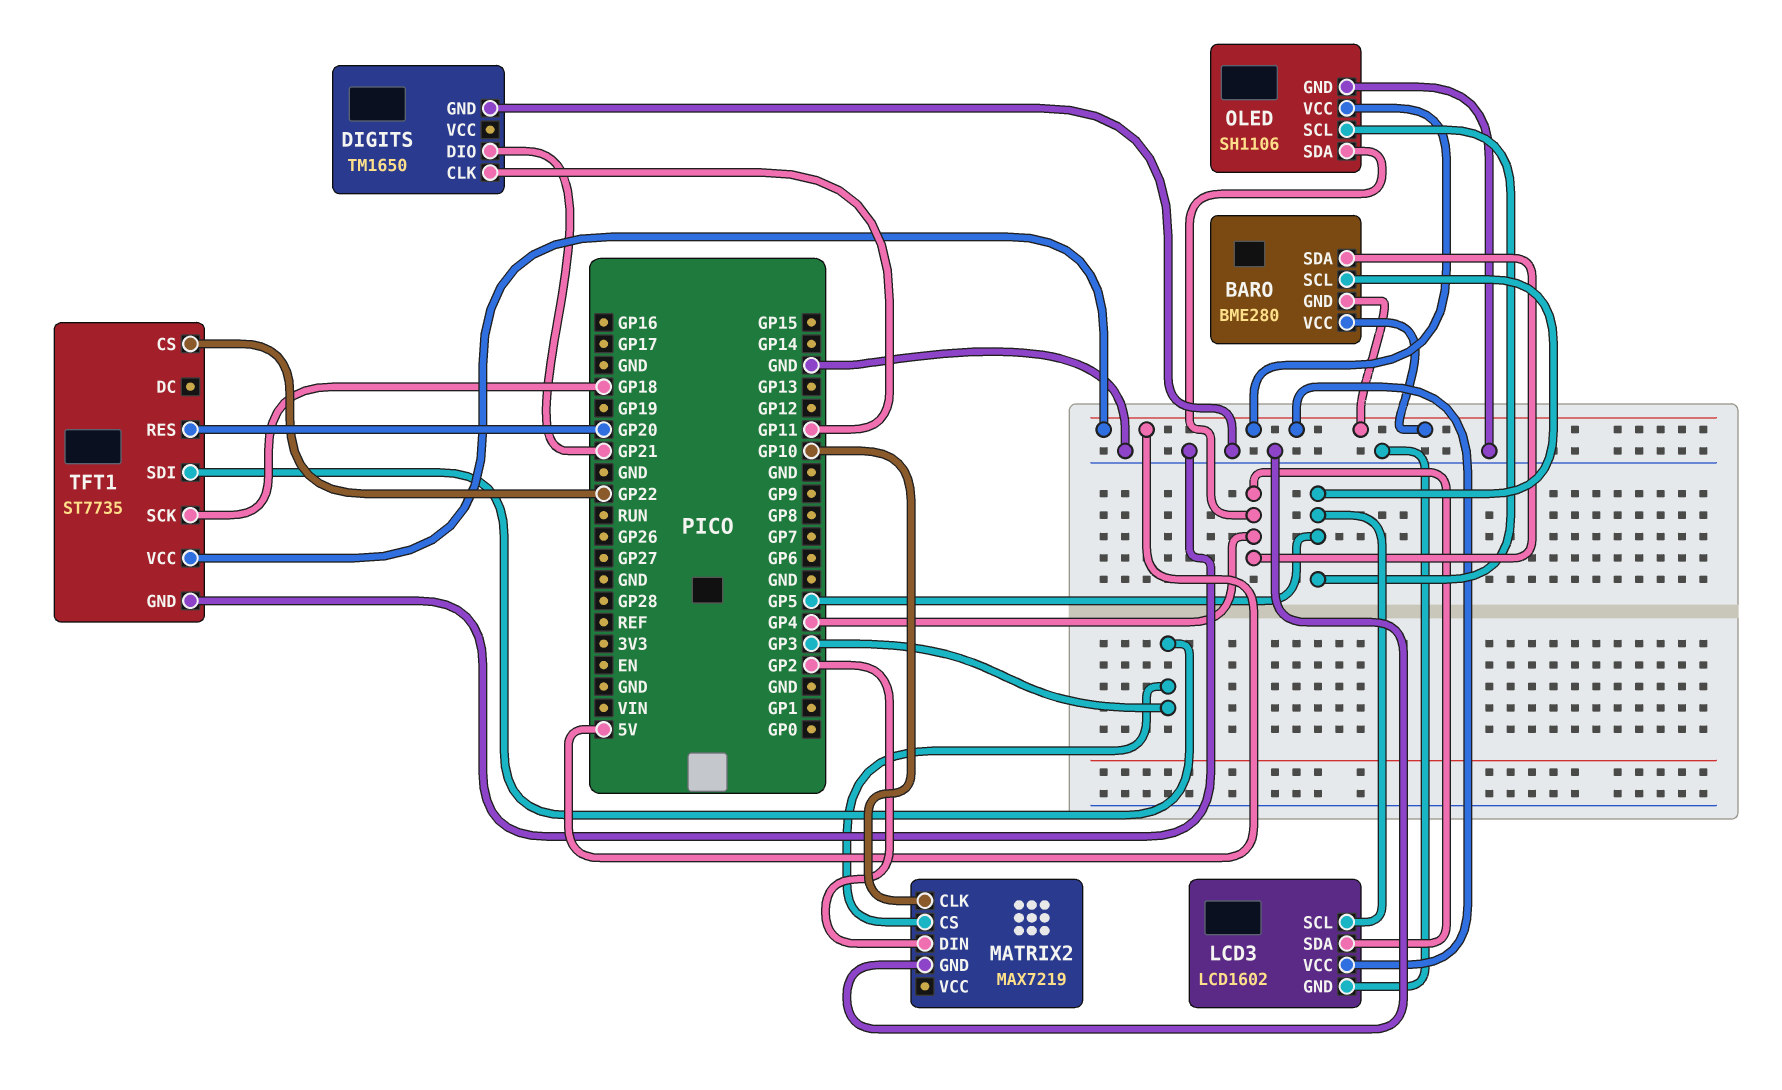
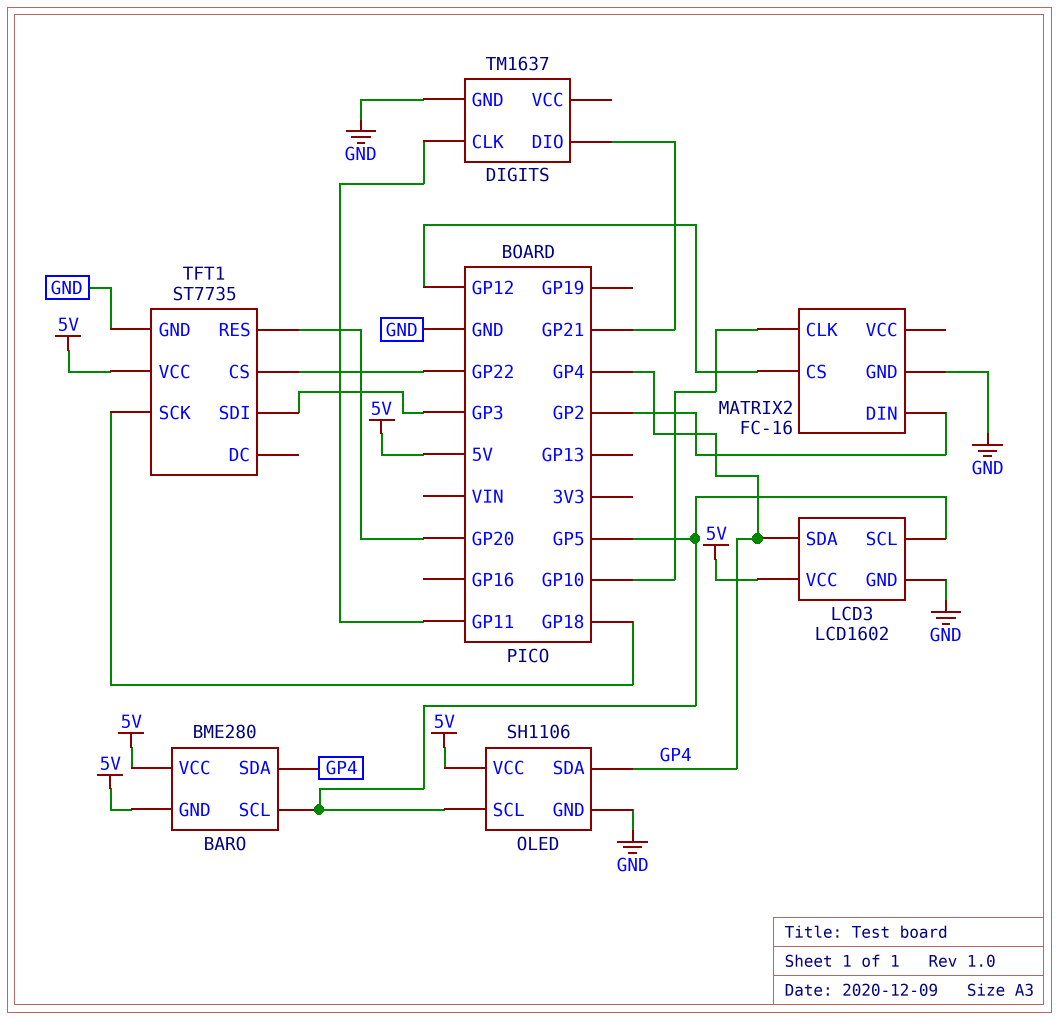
DIGITS: TM1650 -> TM1637
MATRIX2: MAX7219 -> FC-16
MATRIX2 pin CS: GP3 -> GP12

